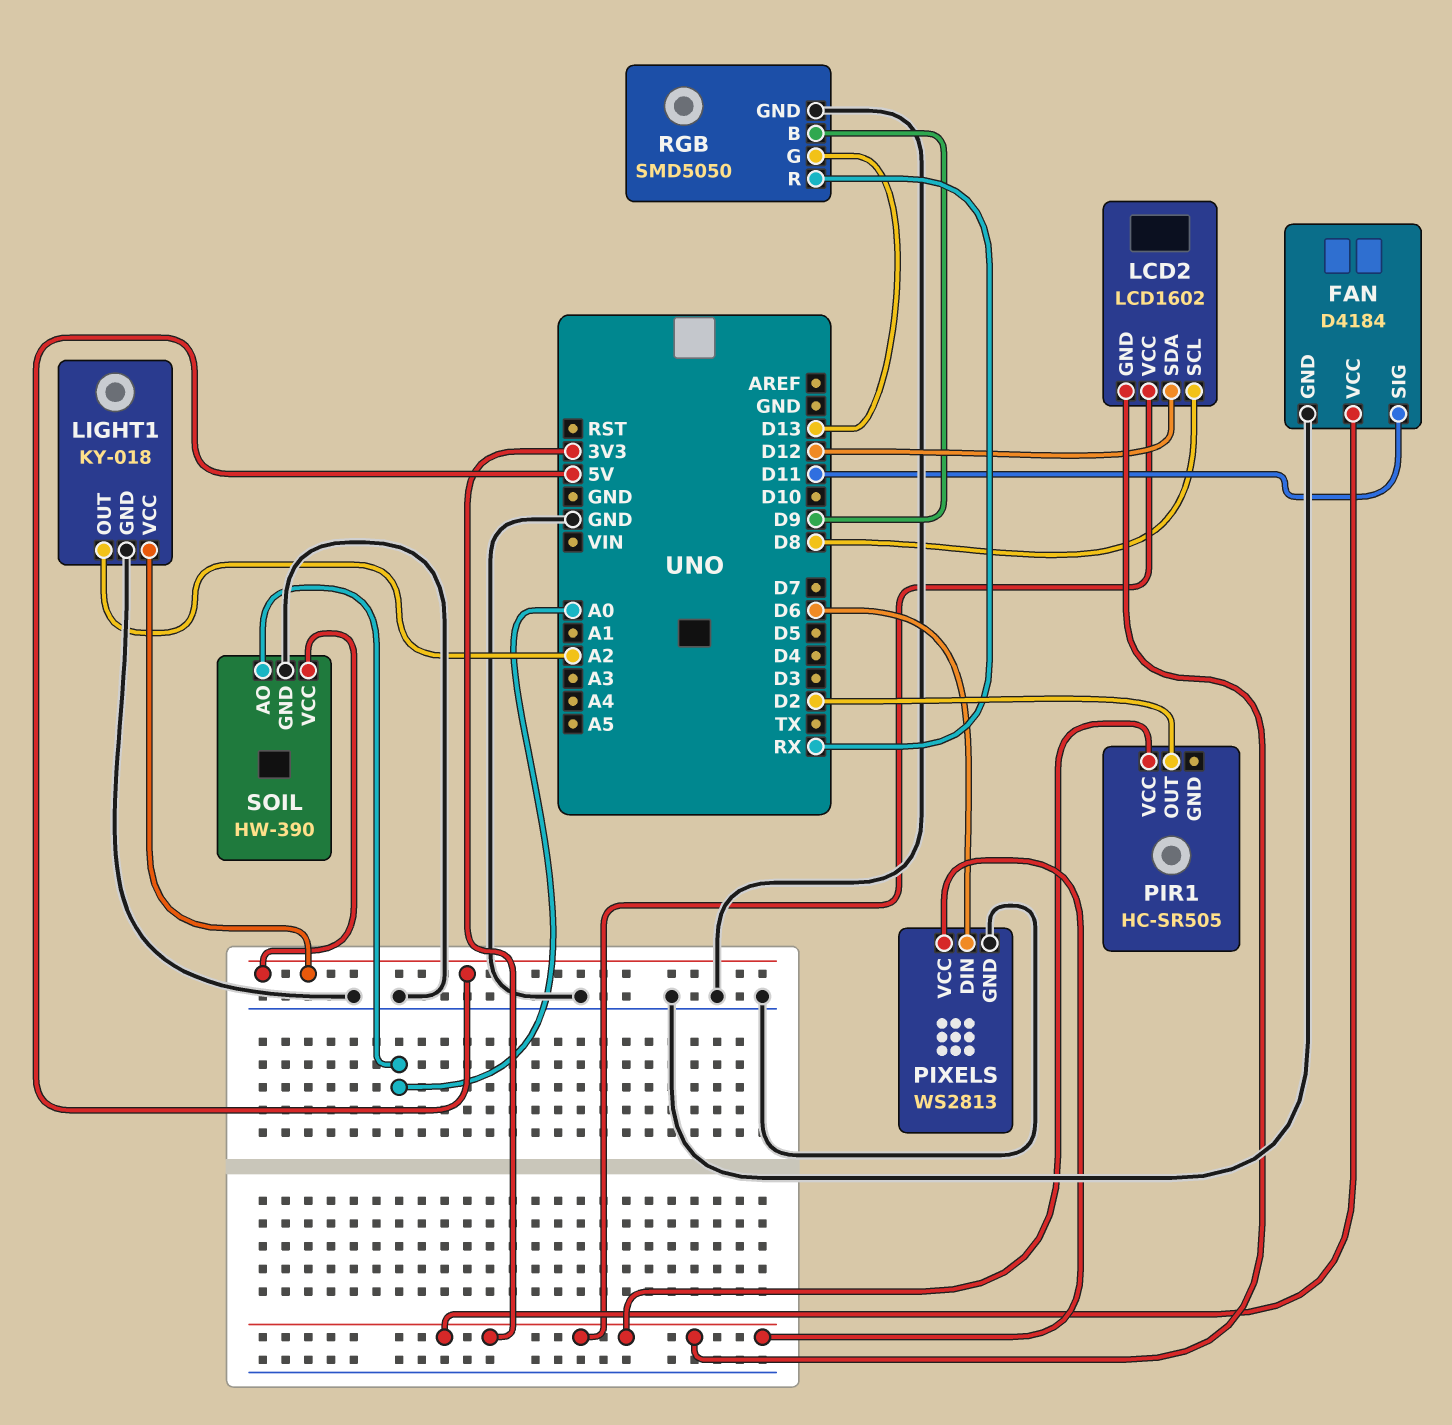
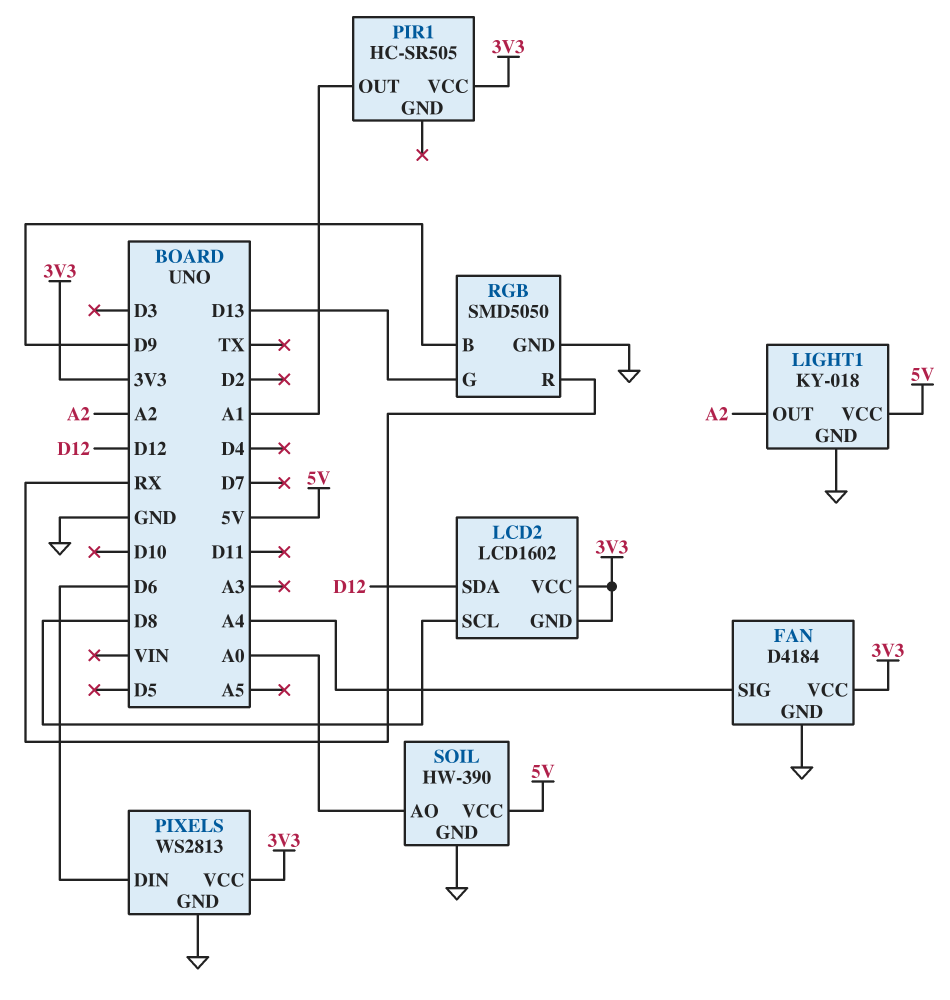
FAN pin SIG: D11 -> A4
PIR1 pin OUT: D2 -> A1

